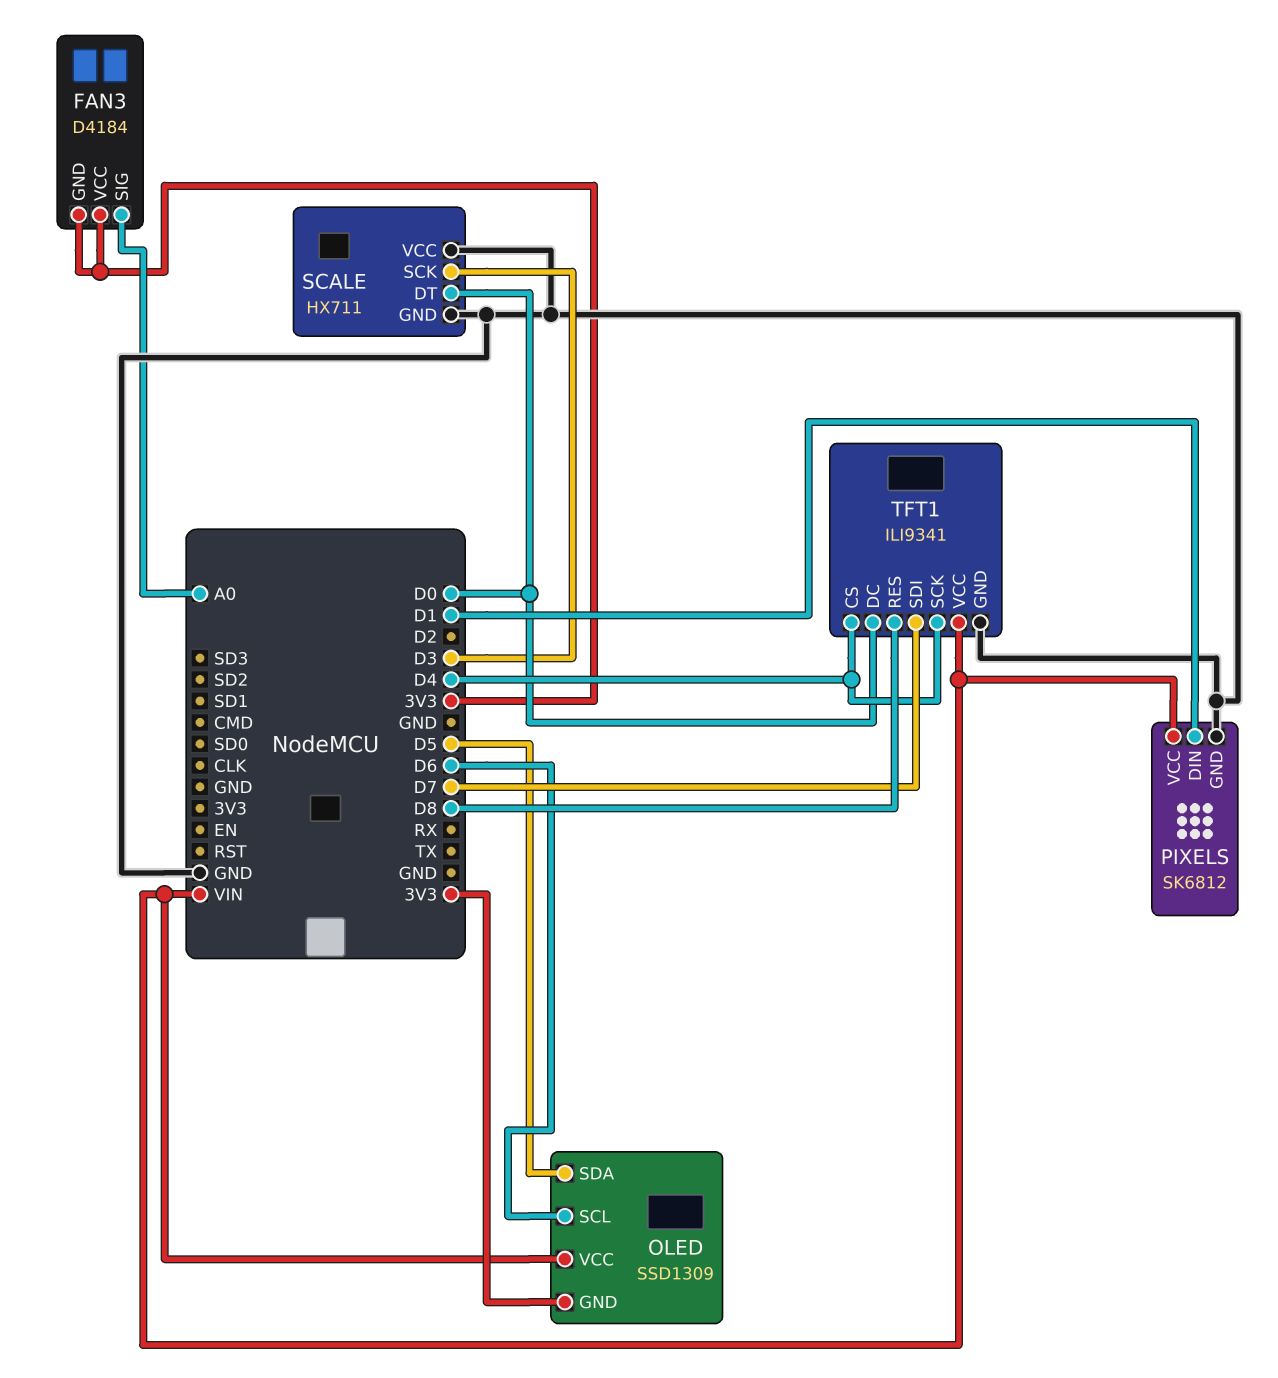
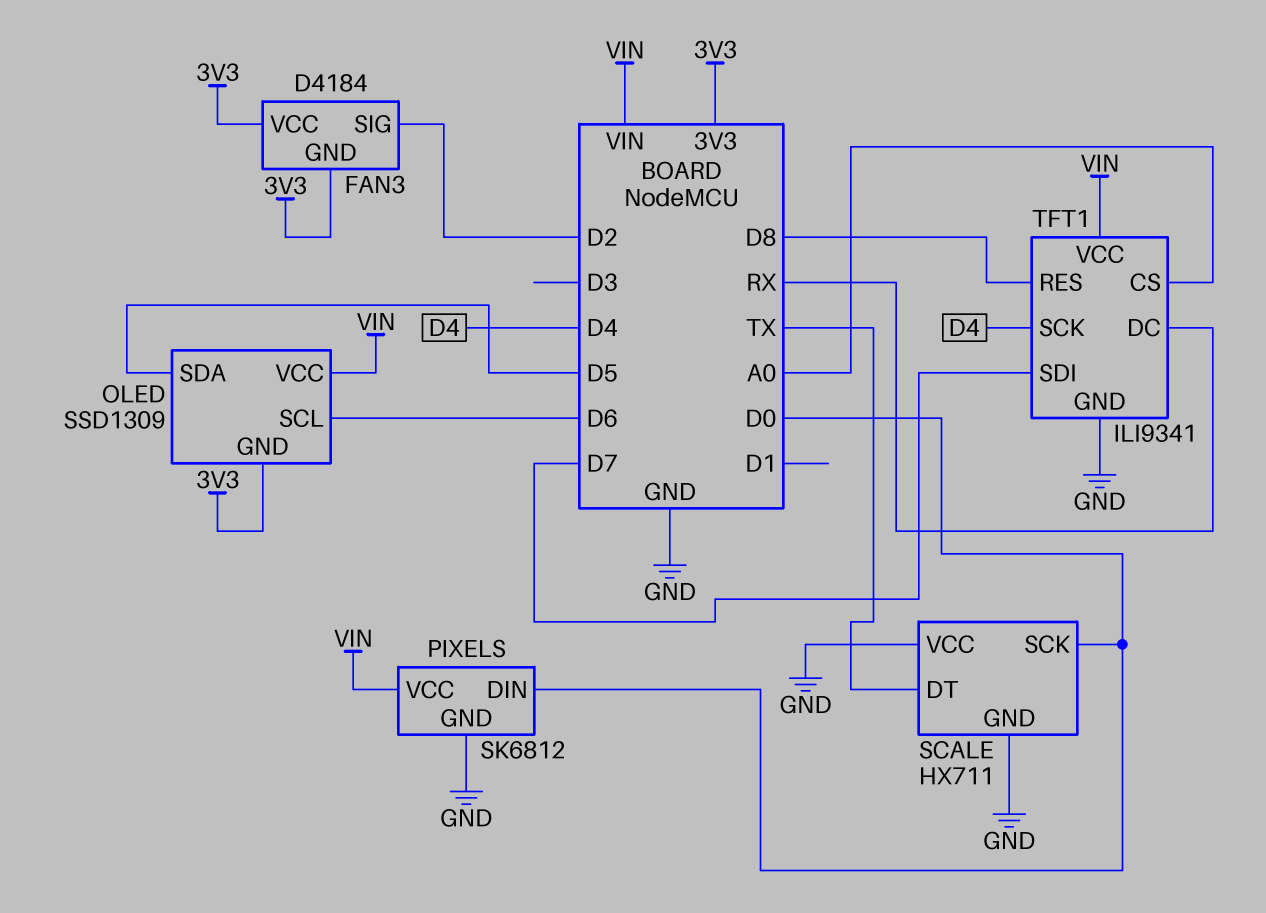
FAN3 pin SIG: A0 -> D2
PIXELS pin DIN: D1 -> D0
SCALE pin DT: D0 -> TX
SCALE pin SCK: D3 -> D0
TFT1 pin CS: D4 -> A0
TFT1 pin DC: D0 -> RX

